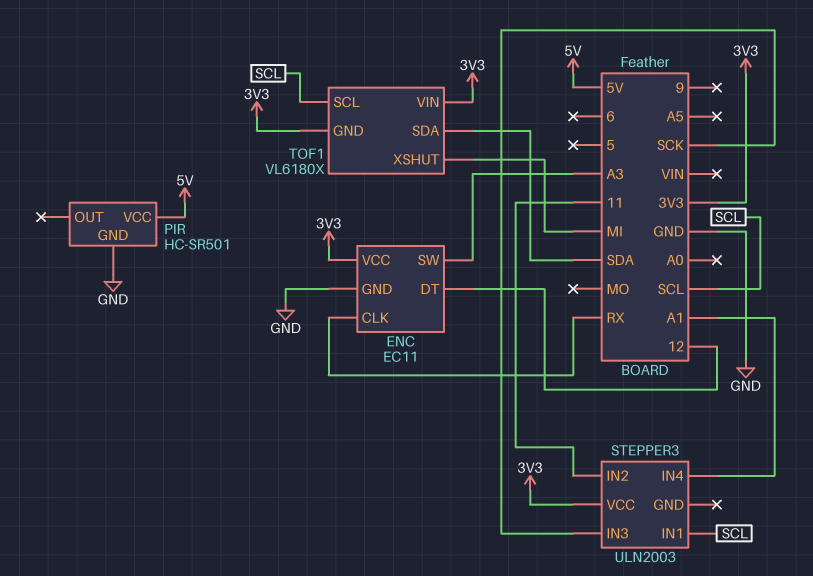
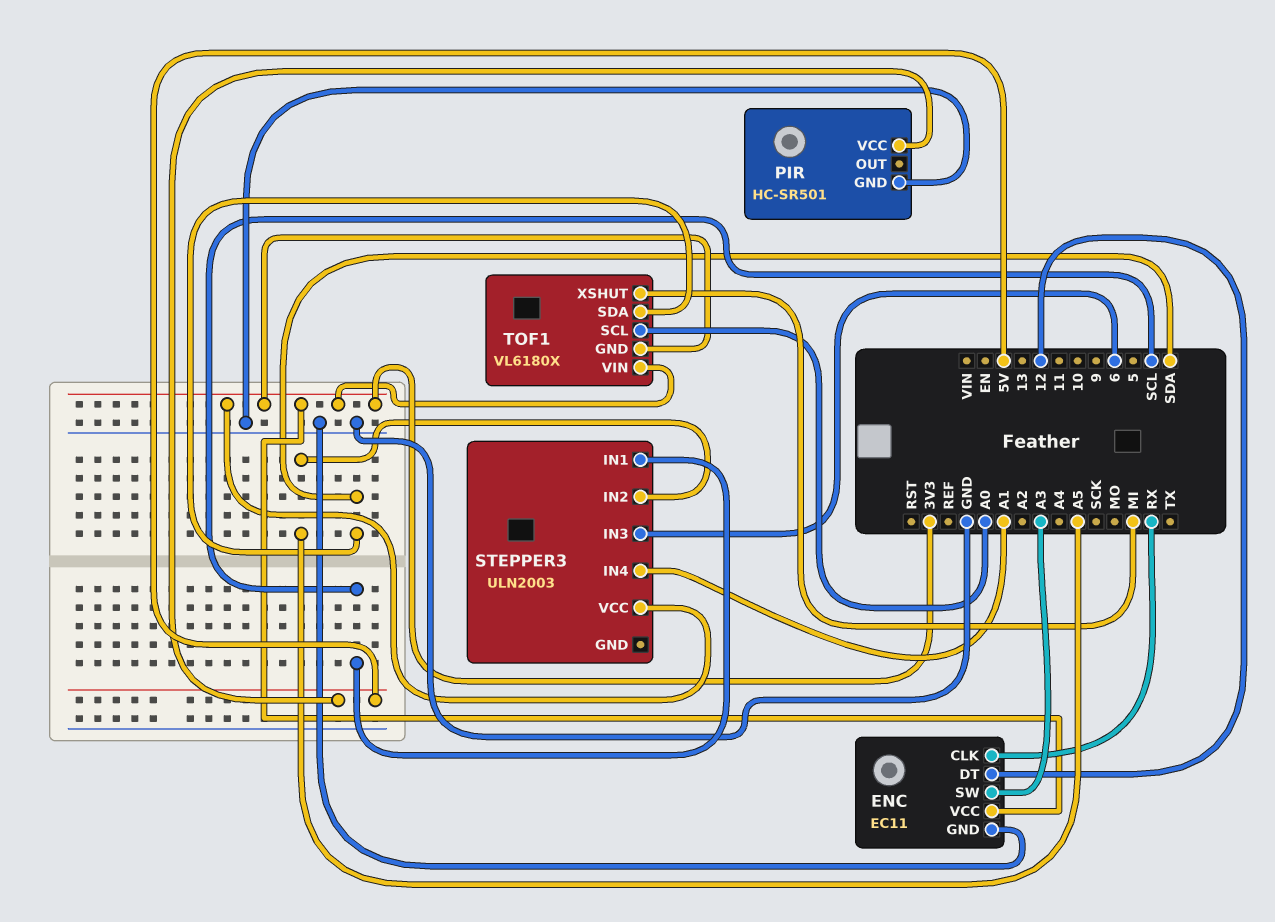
STEPPER3 pin IN2: 11 -> A5
STEPPER3 pin IN3: SCK -> 6
TOF1 pin SCL: SCL -> A0

